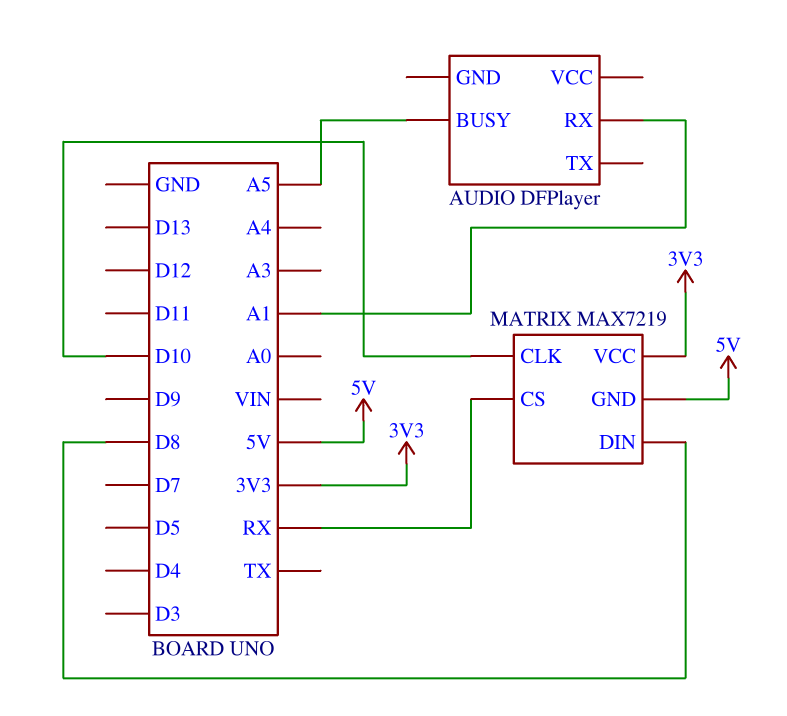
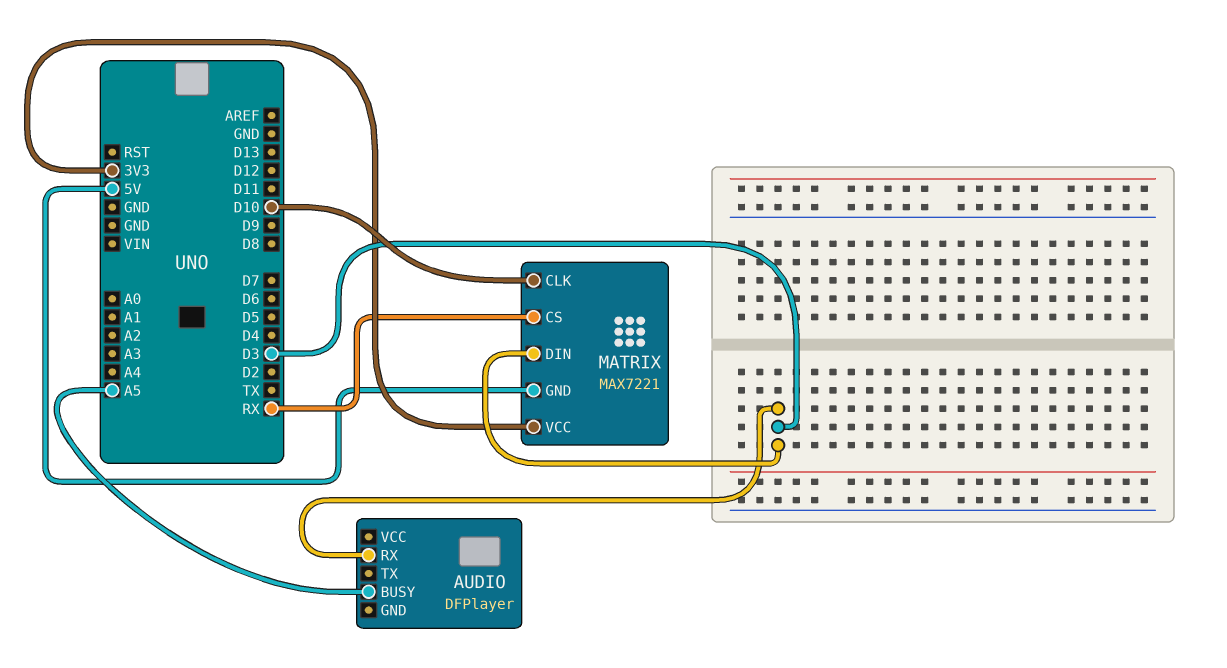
AUDIO pin RX: A1 -> D3
MATRIX: MAX7219 -> MAX7221
MATRIX pin DIN: D8 -> D3

